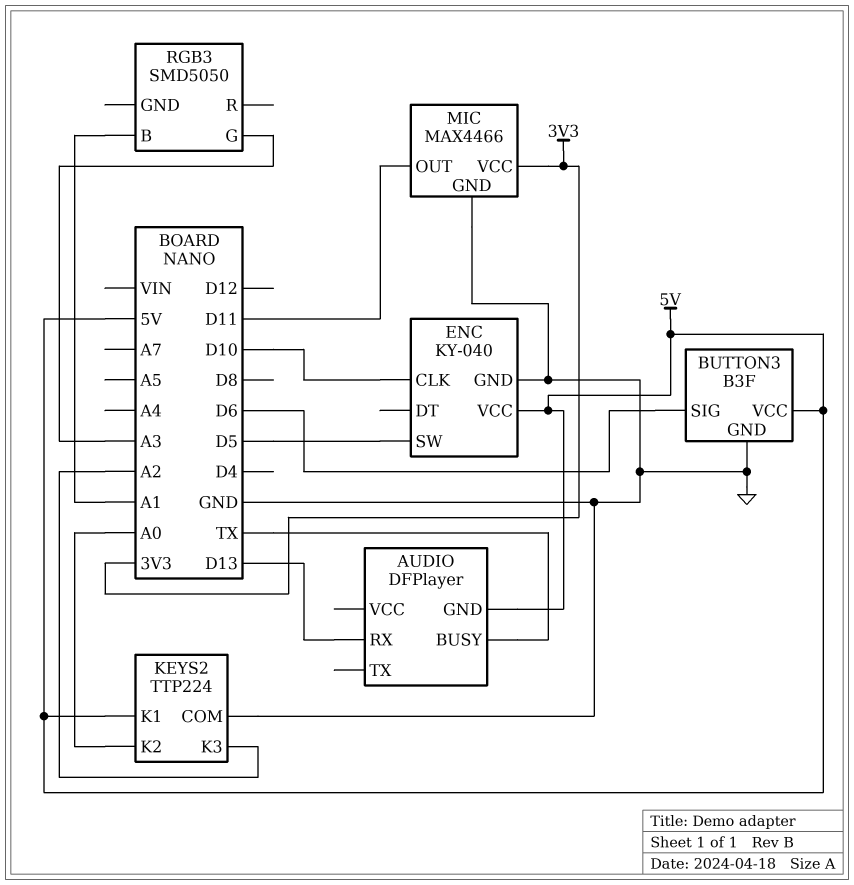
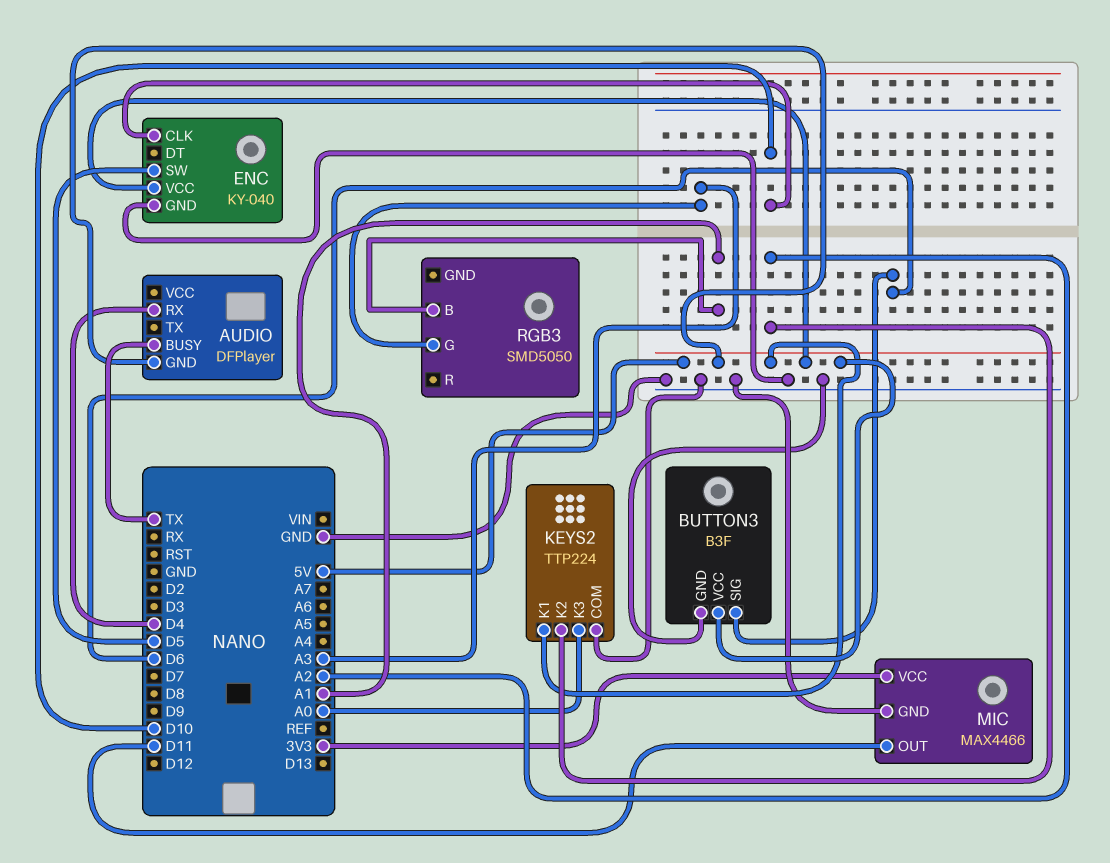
AUDIO pin RX: D13 -> D4
KEYS2 pin K2: A0 -> A2
KEYS2 pin K3: A2 -> A0

